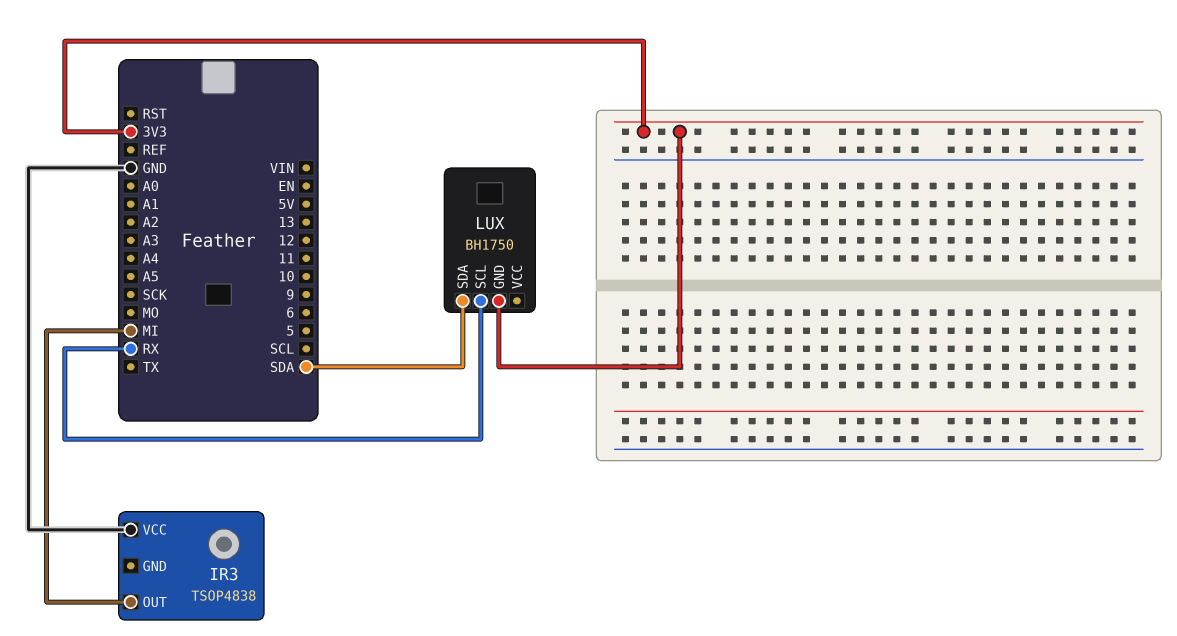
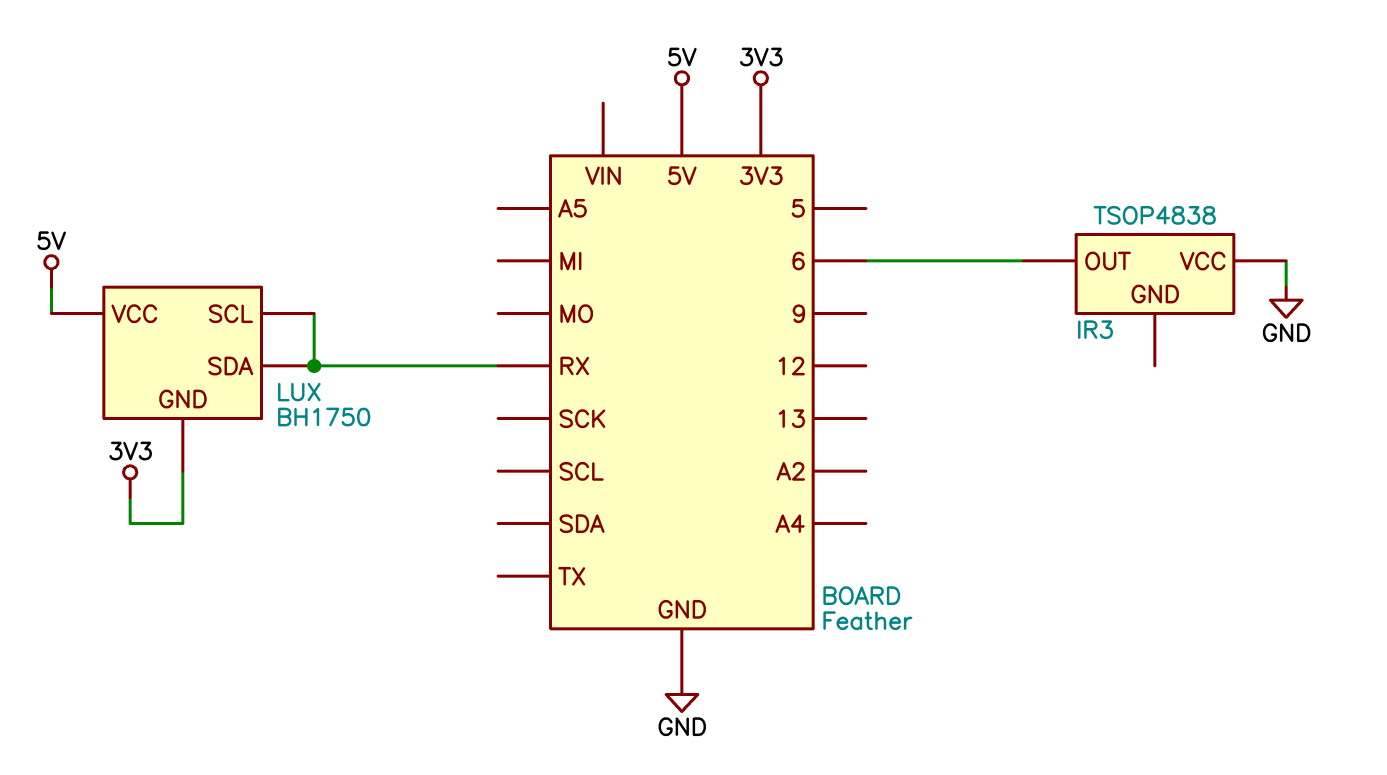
IR3 pin OUT: MI -> 6
LUX pin SDA: SDA -> RX
LUX pin VCC: none -> 5V

